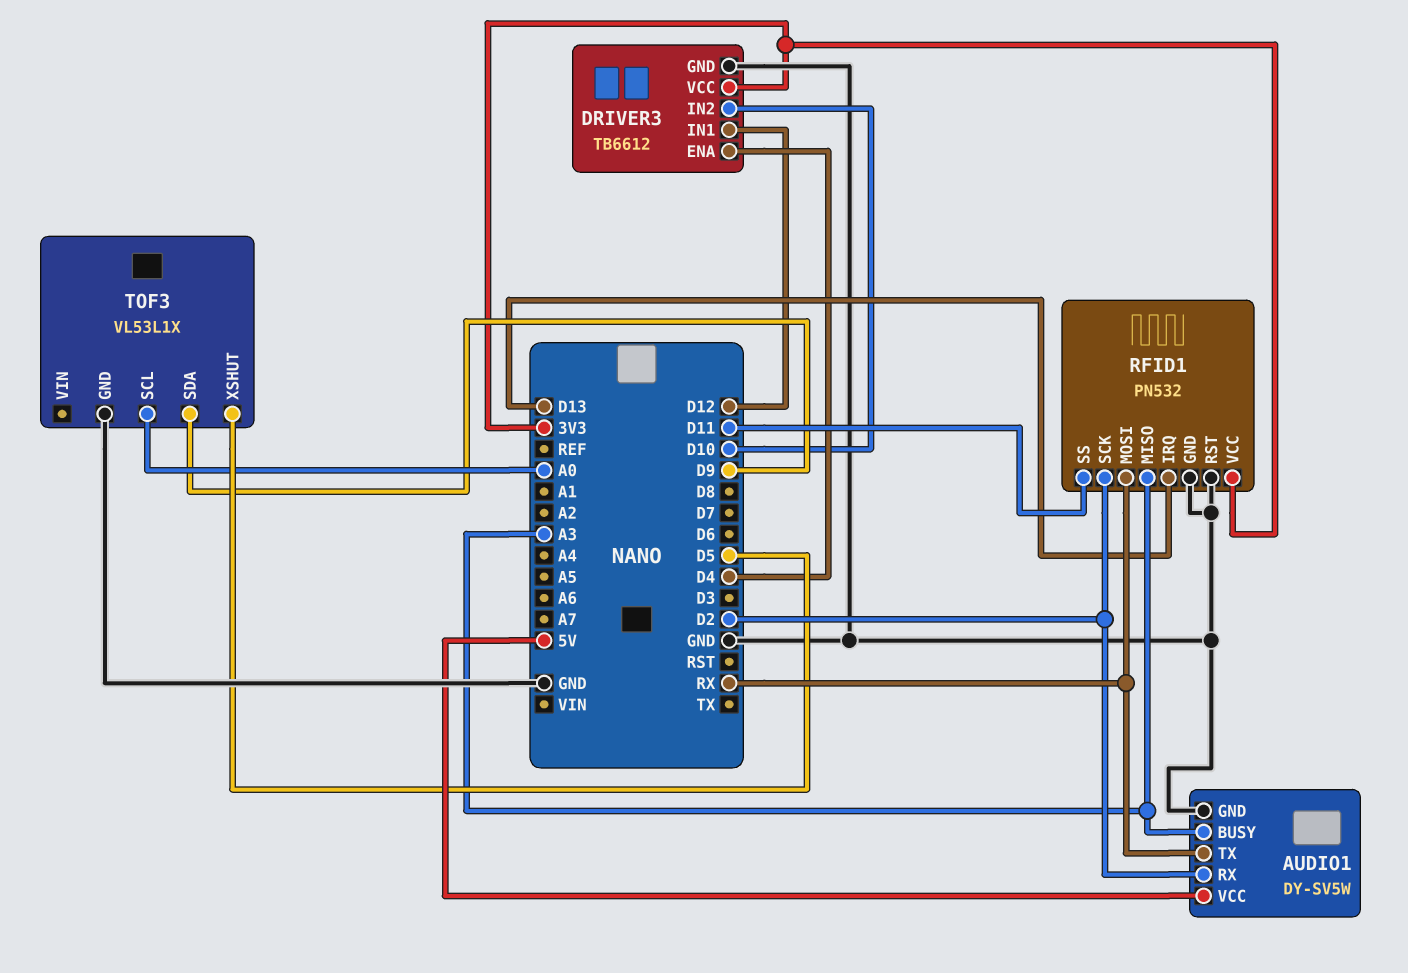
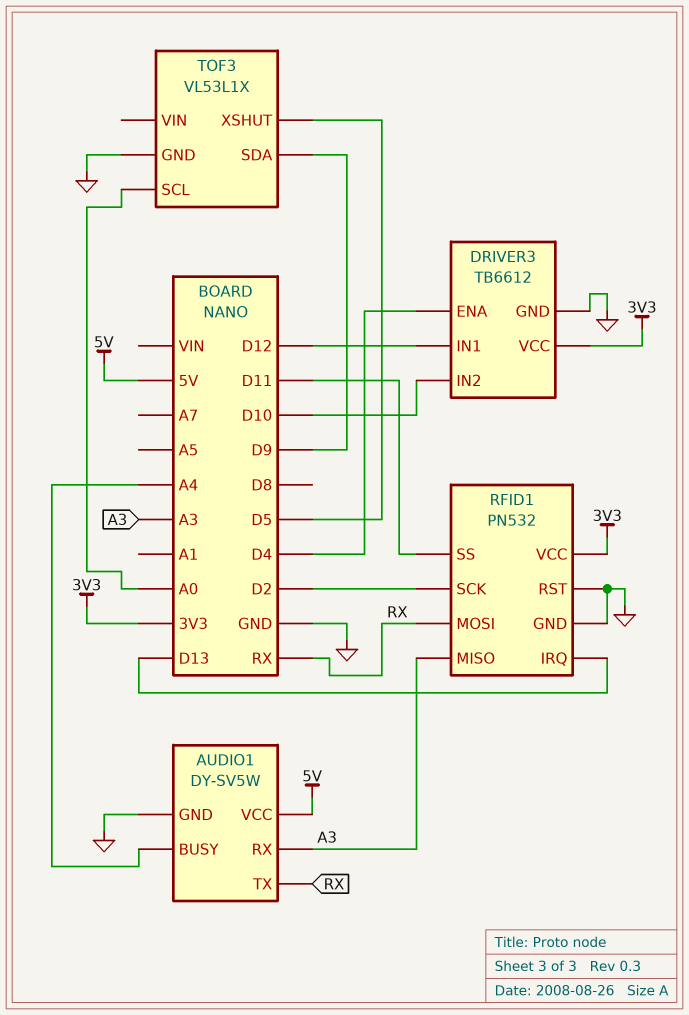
AUDIO1 pin BUSY: A3 -> A4
AUDIO1 pin RX: D2 -> A3

